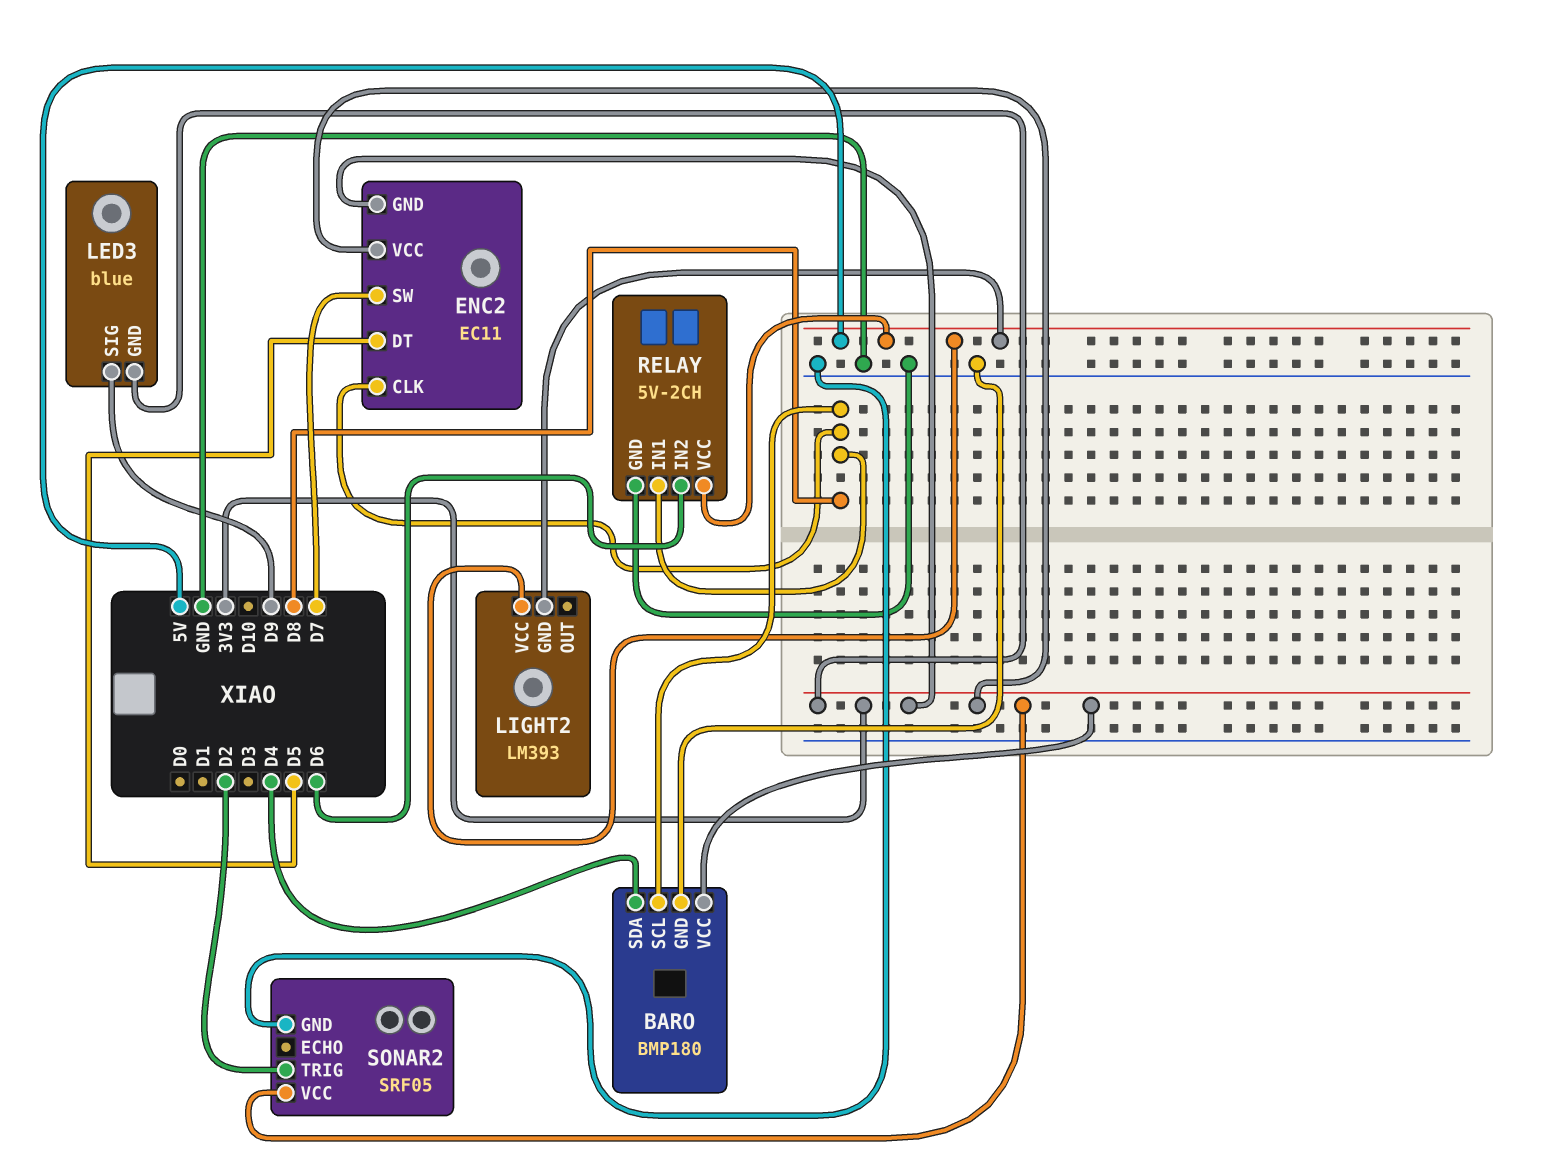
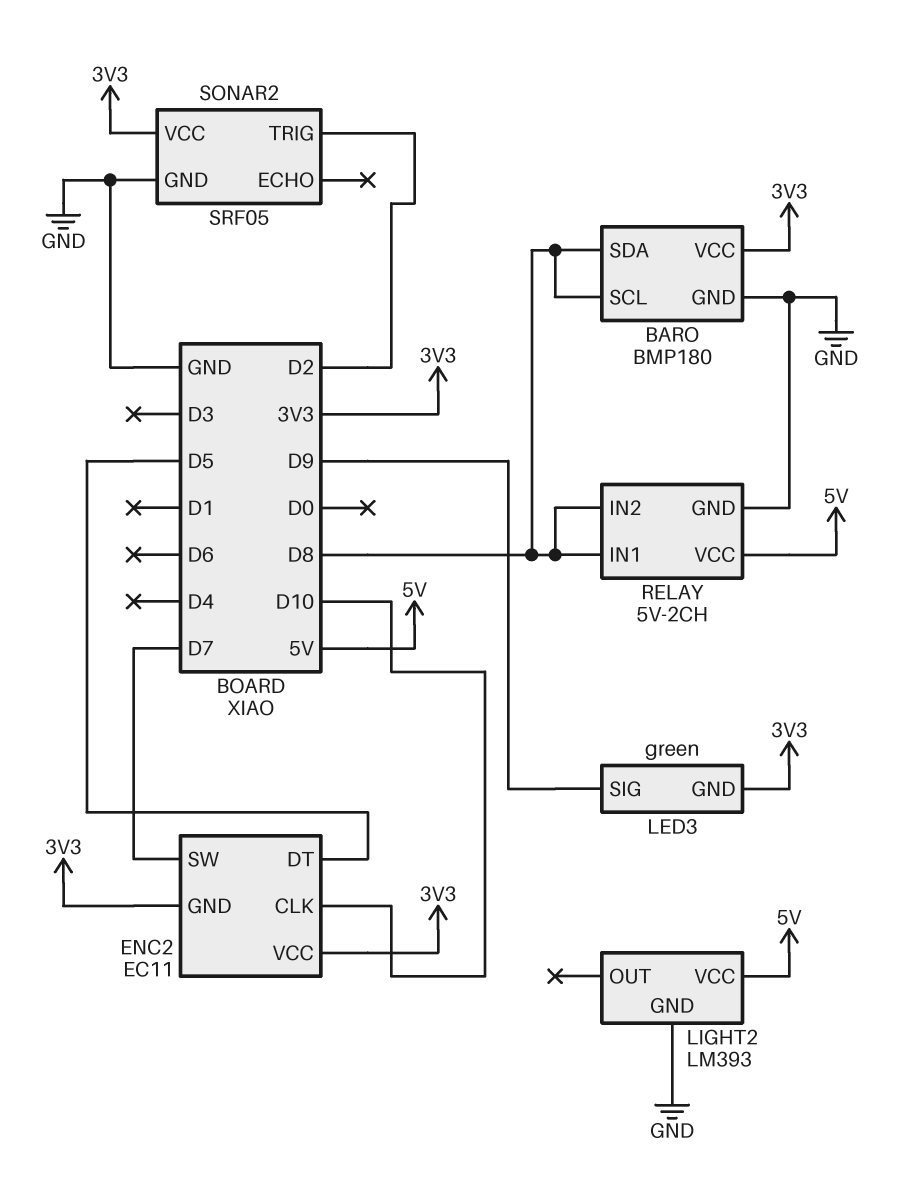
BARO pin SDA: D4 -> D8
ENC2 pin CLK: D8 -> D10
LED3: blue -> green
LIGHT2 pin GND: 5V -> GND
RELAY pin IN2: D6 -> D8

